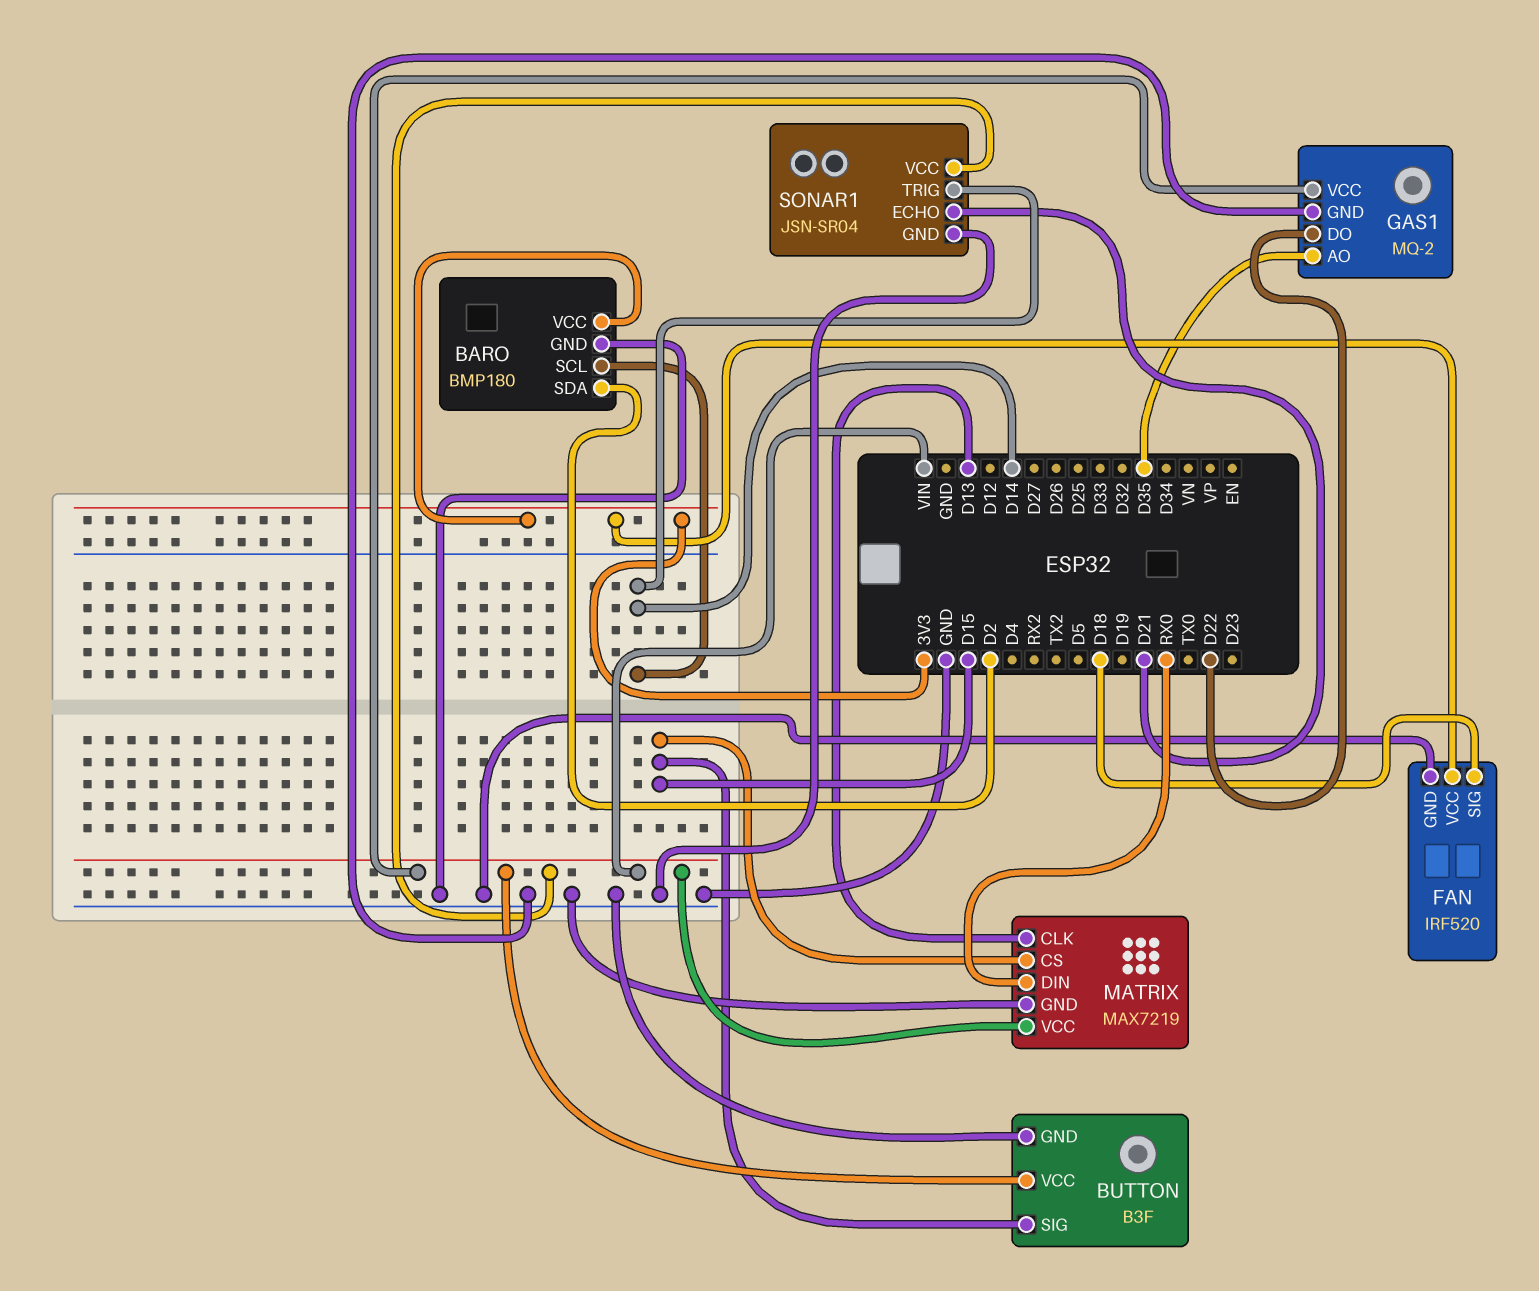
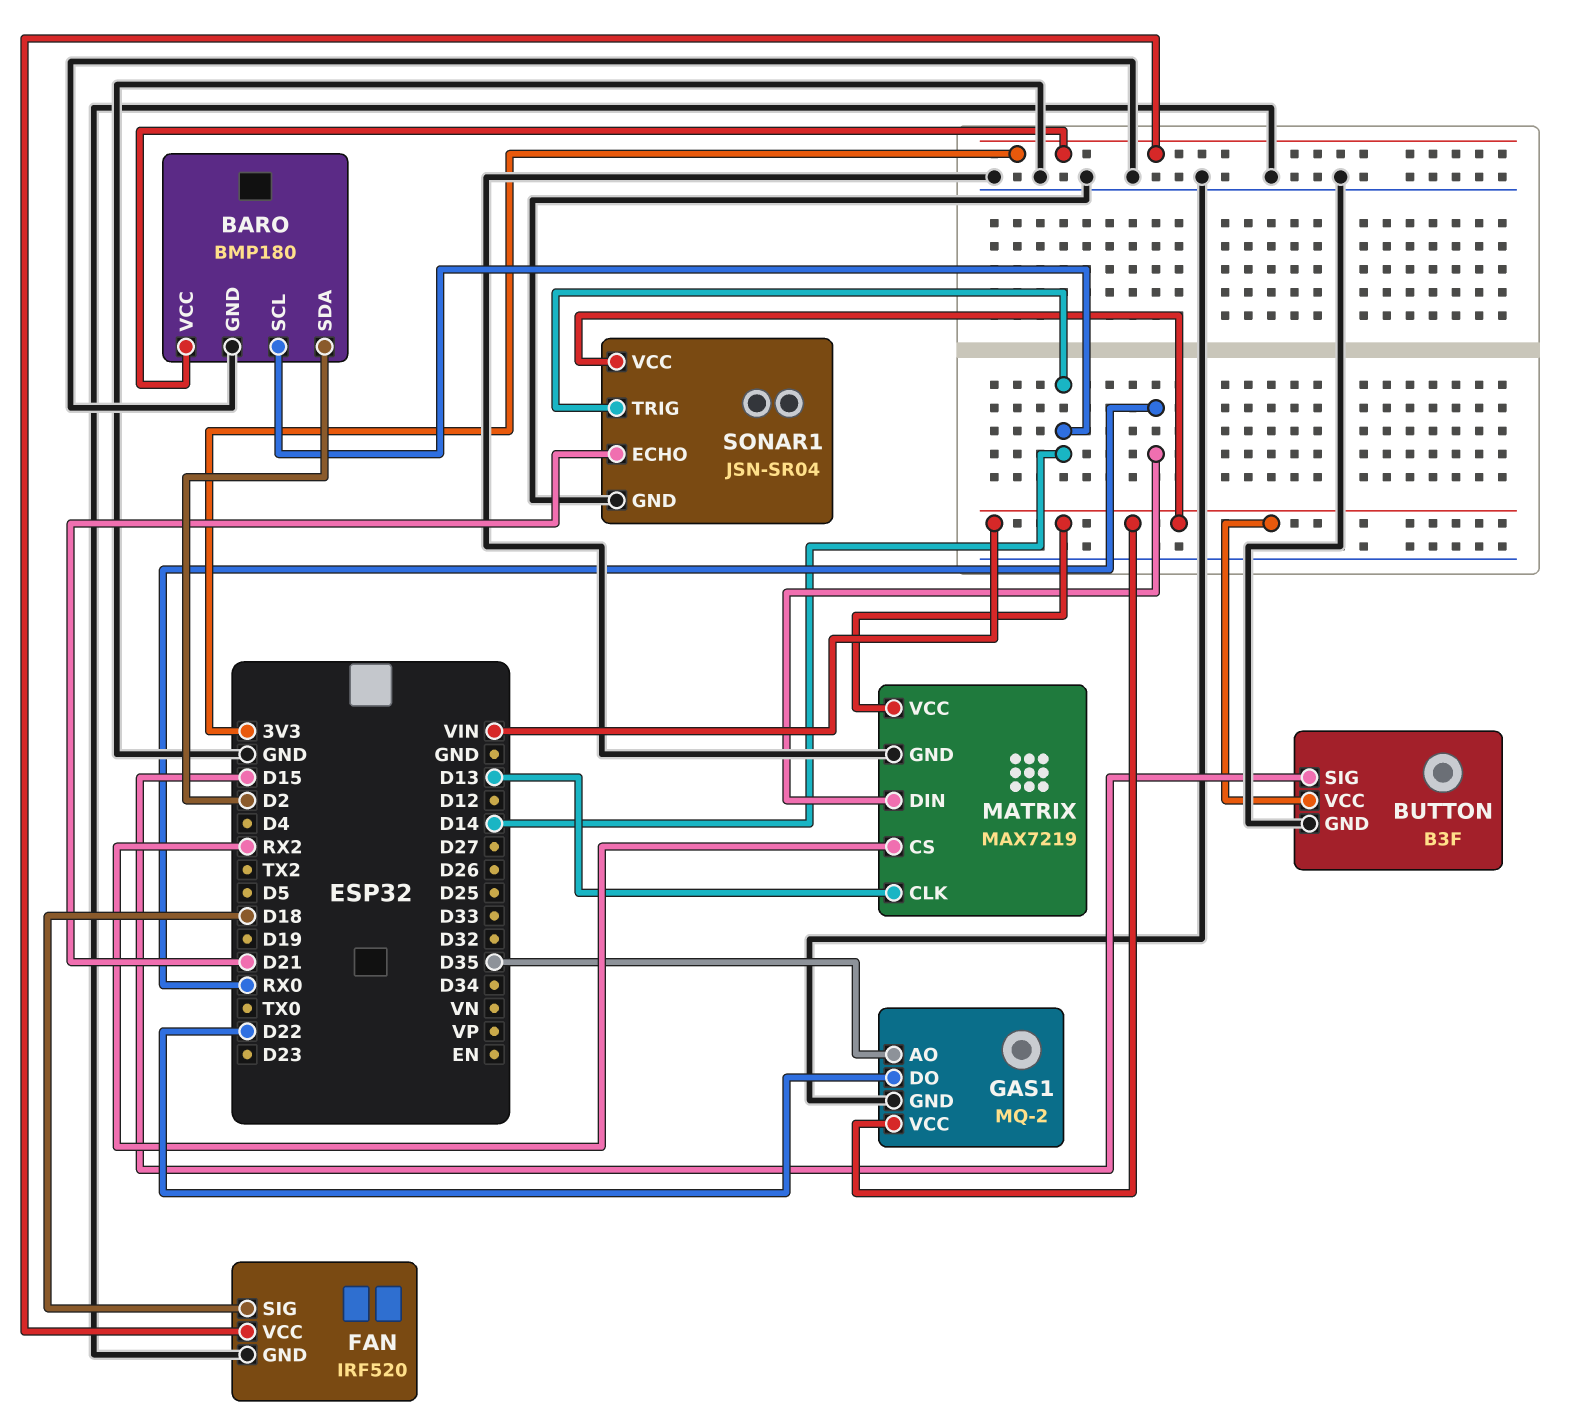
MATRIX pin CS: D15 -> RX2

